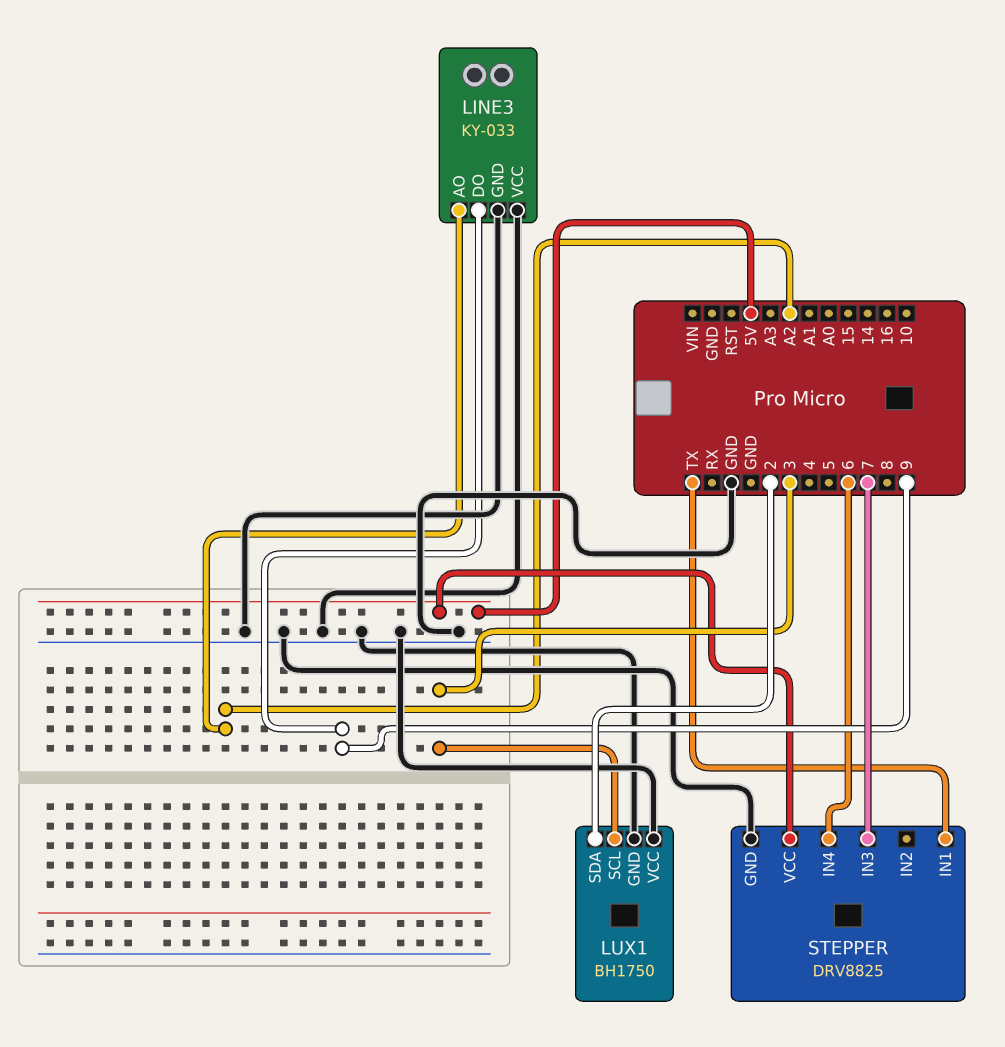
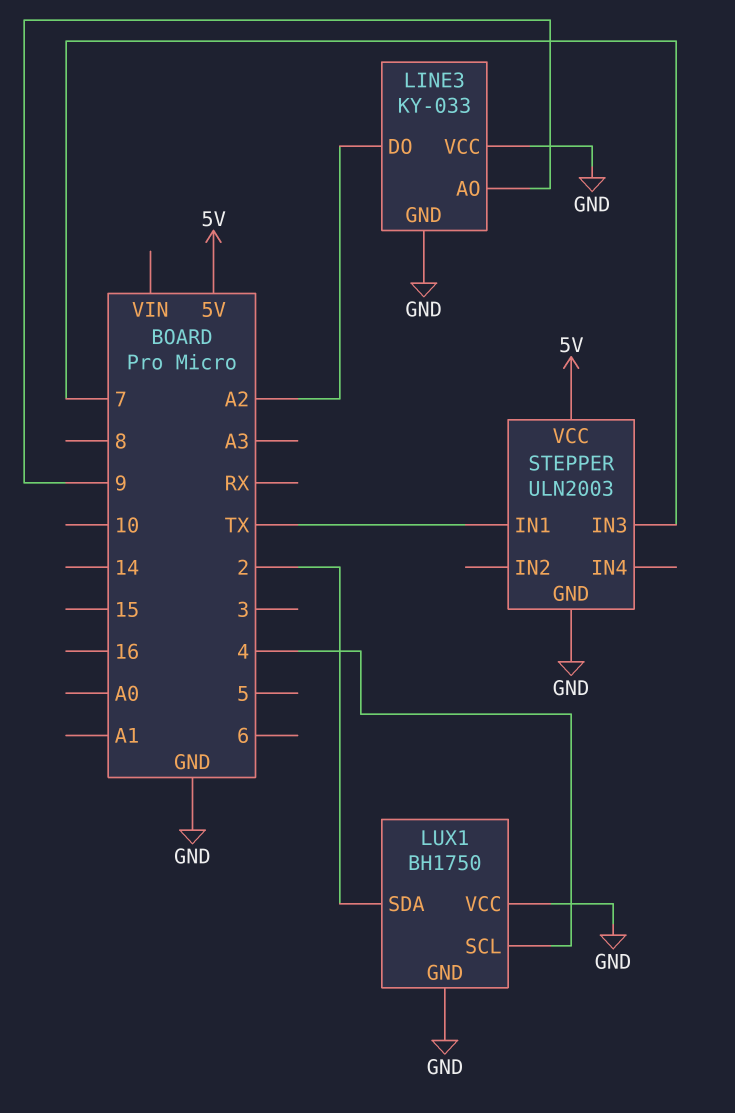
LINE3 pin AO: A2 -> 9
LINE3 pin DO: 9 -> A2
LUX1 pin SCL: 3 -> 4
STEPPER: DRV8825 -> ULN2003
STEPPER pin IN4: 6 -> none

